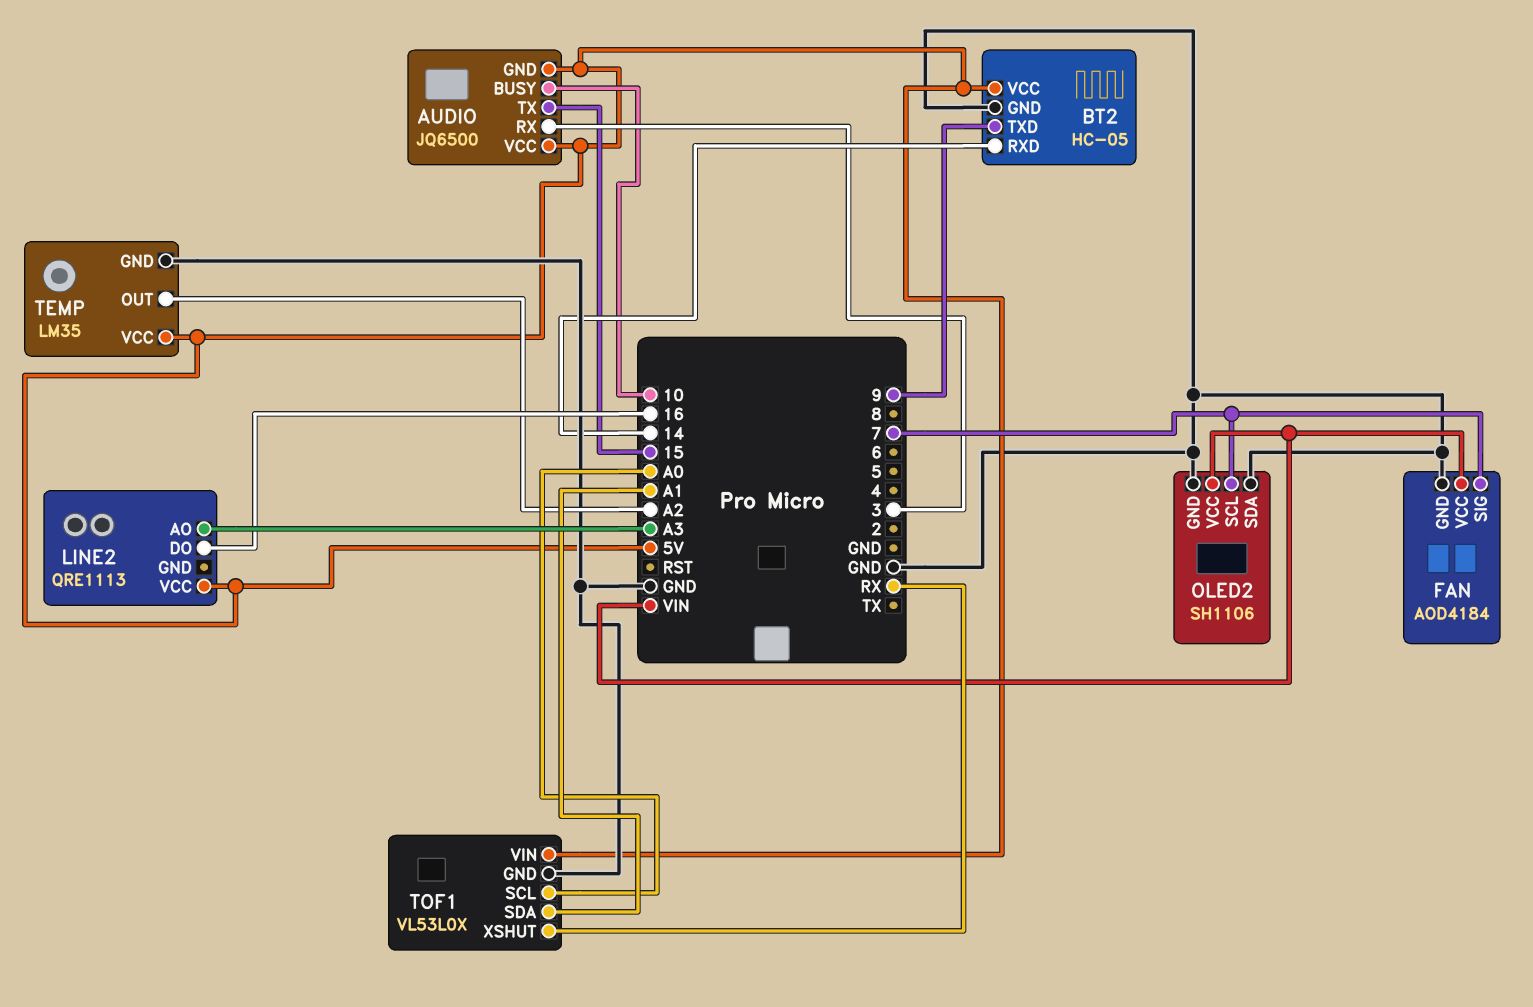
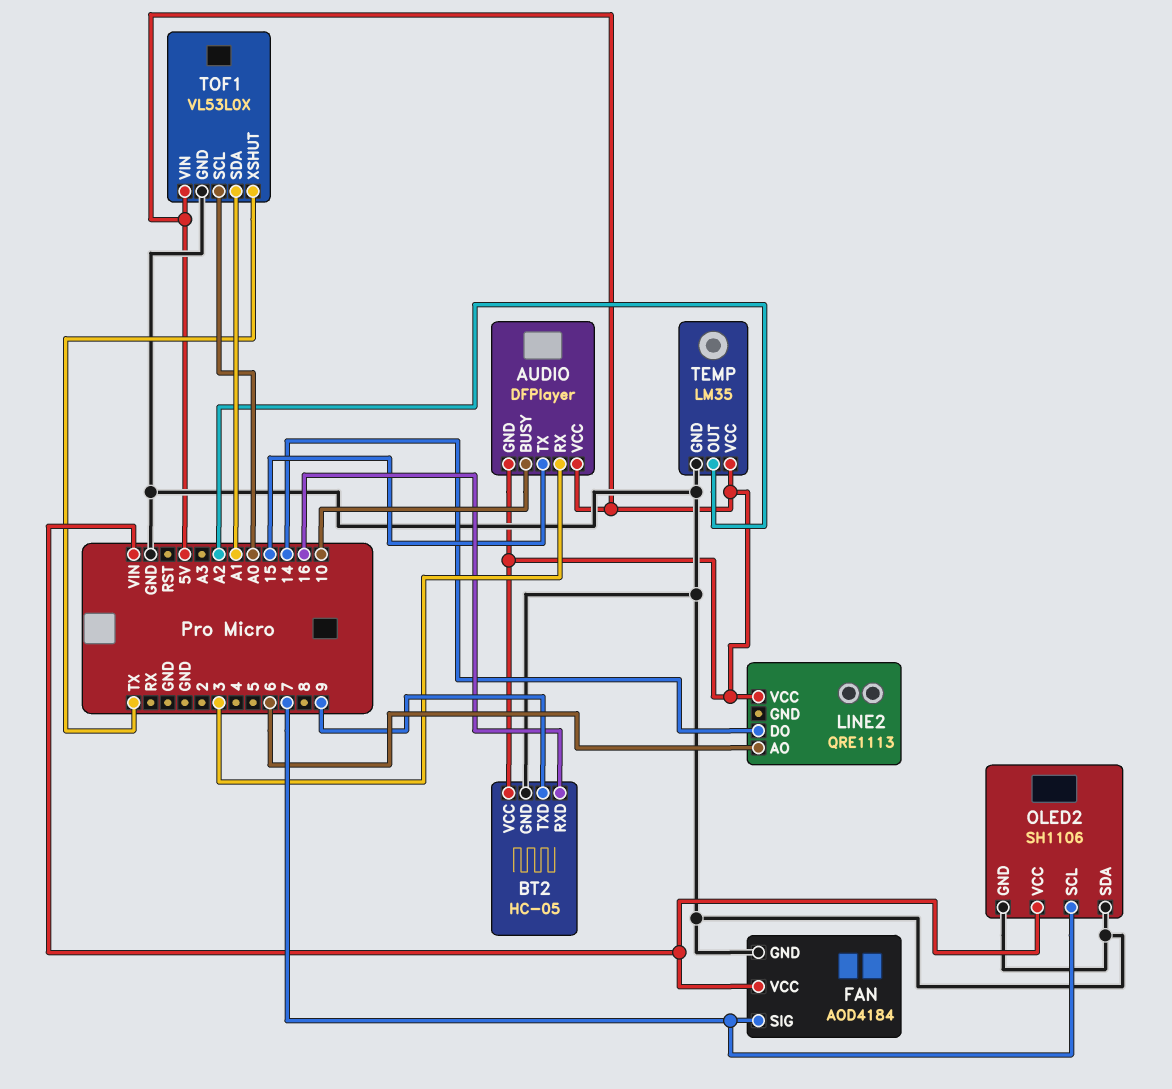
AUDIO: JQ6500 -> DFPlayer
BT2 pin RXD: 14 -> 16
LINE2 pin AO: A3 -> 6
LINE2 pin DO: 16 -> 14
TOF1 pin XSHUT: RX -> TX

